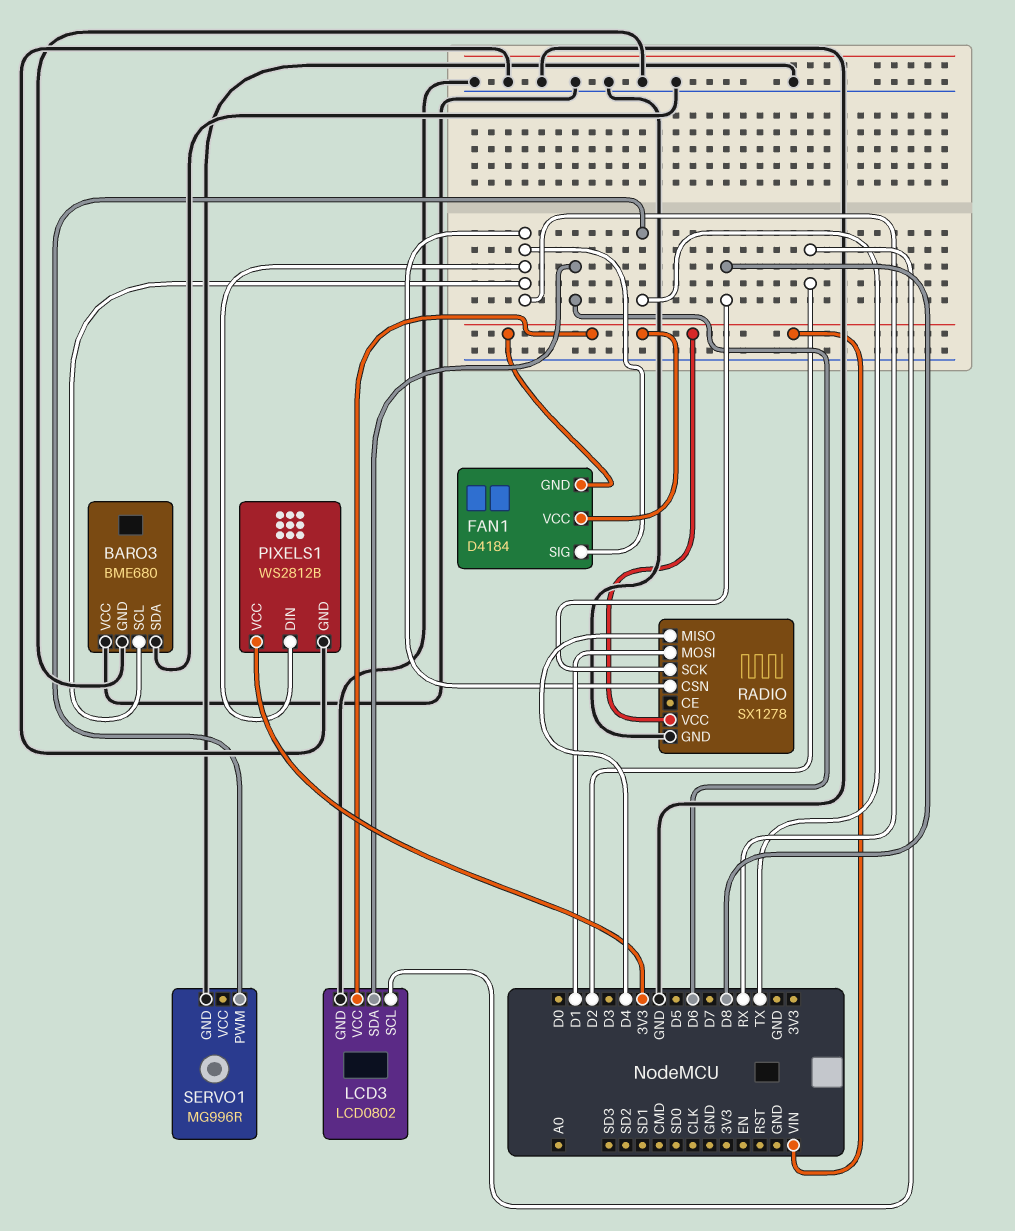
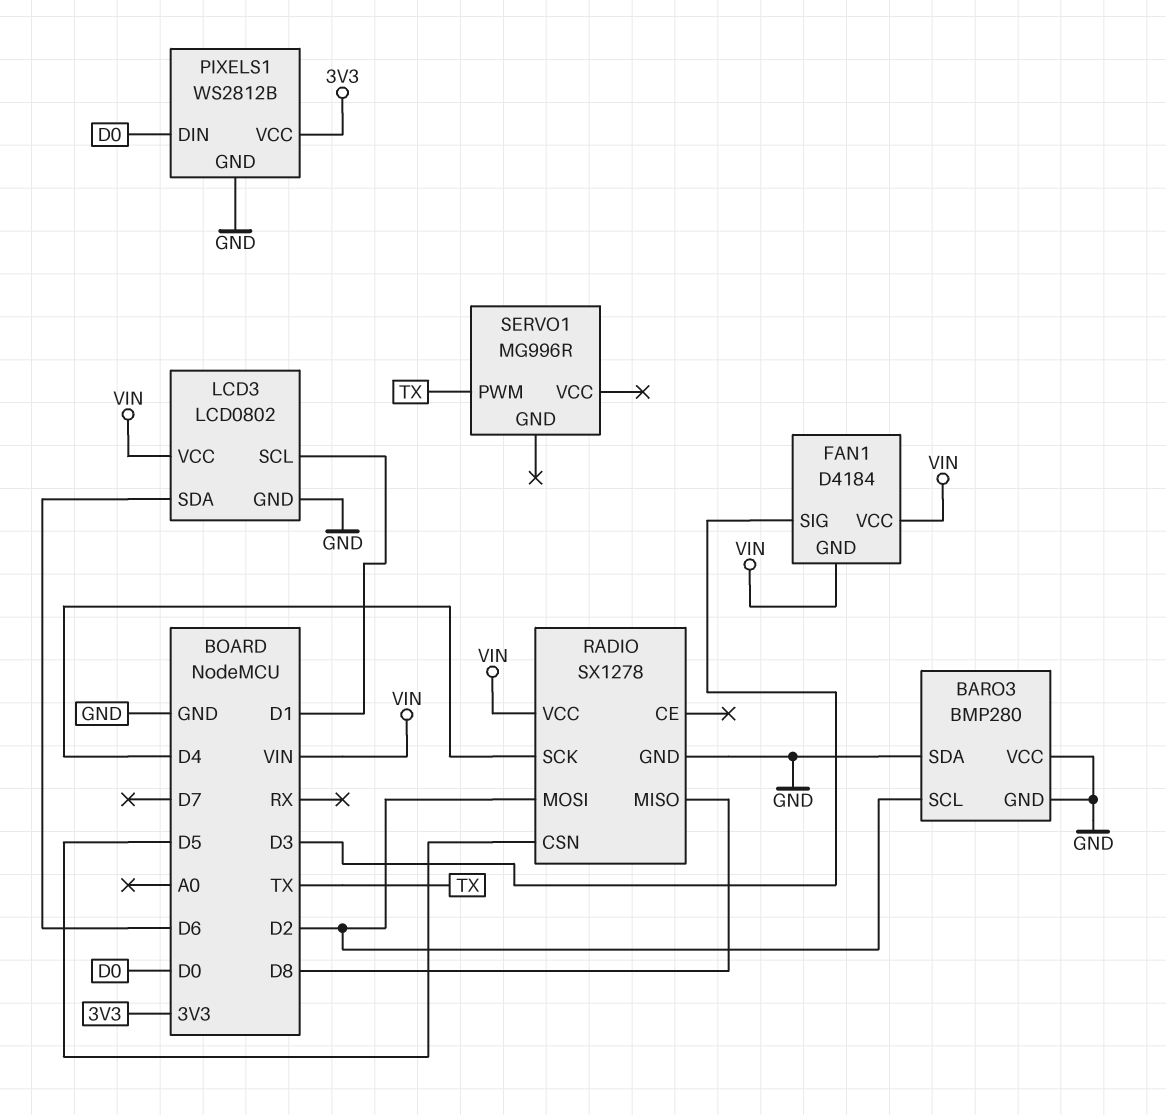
BARO3: BME680 -> BMP280
BARO3 pin SCL: RX -> D2
FAN1 pin SIG: RX -> D3
LCD3 pin SCL: D2 -> D1
PIXELS1 pin DIN: RX -> D0
RADIO pin CSN: RX -> D5
RADIO pin MISO: D4 -> D8
RADIO pin MOSI: D1 -> D2
RADIO pin SCK: D8 -> D4
SERVO1 pin GND: GND -> none

